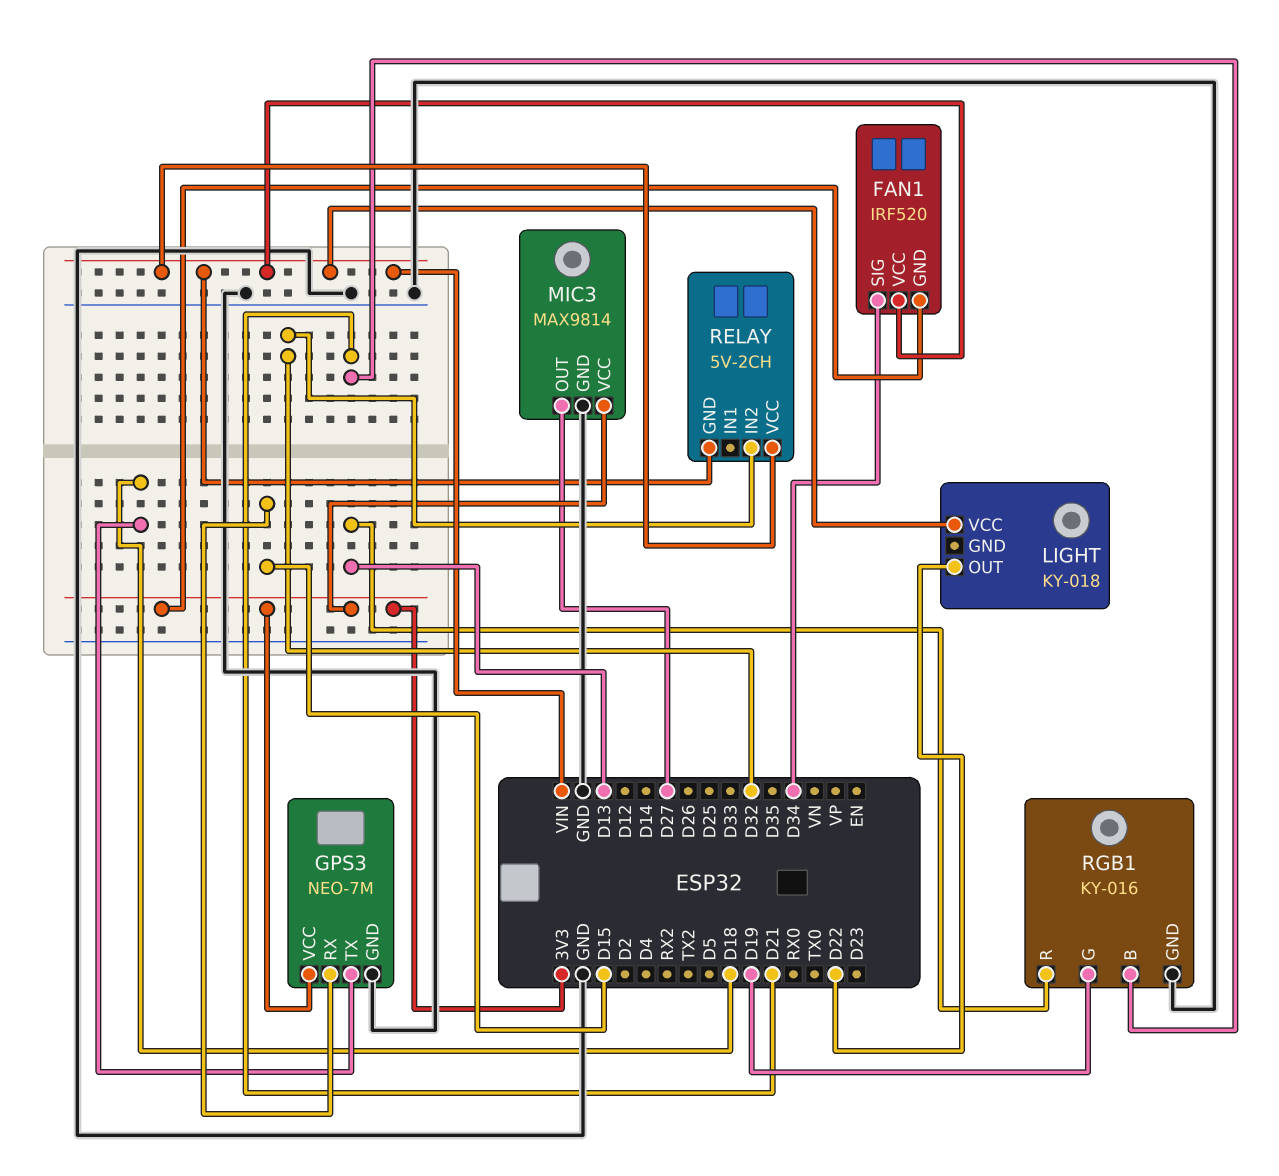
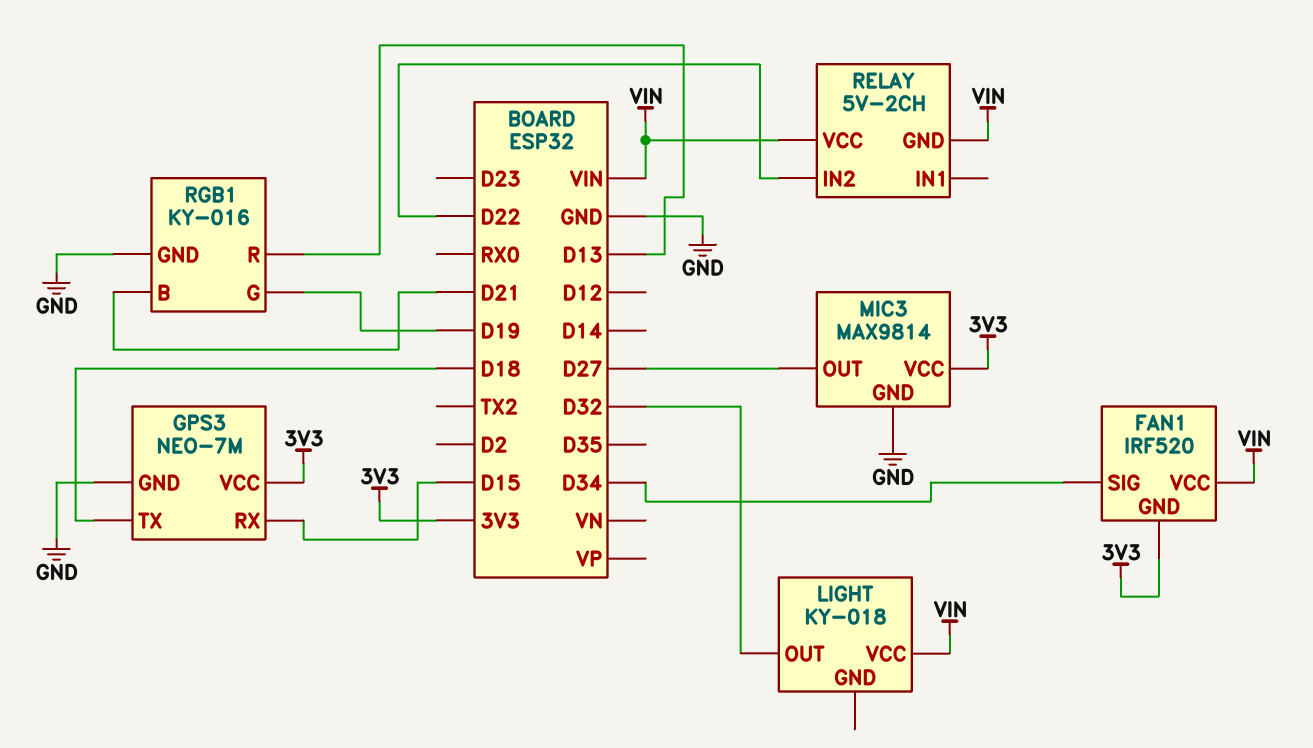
LIGHT pin OUT: D22 -> D32
RELAY pin IN2: D32 -> D22

